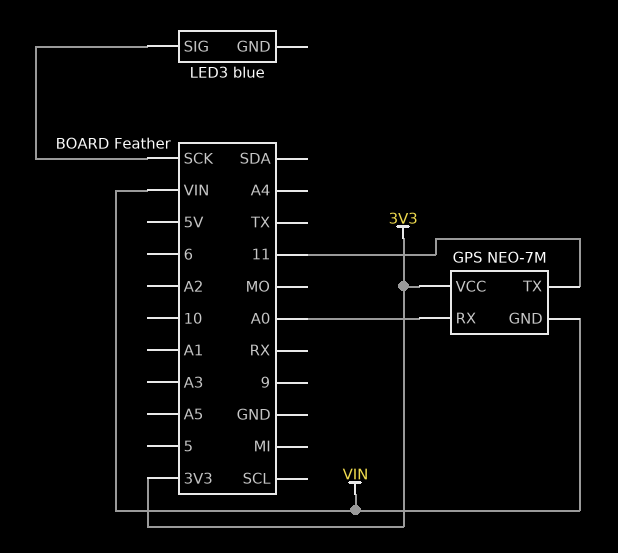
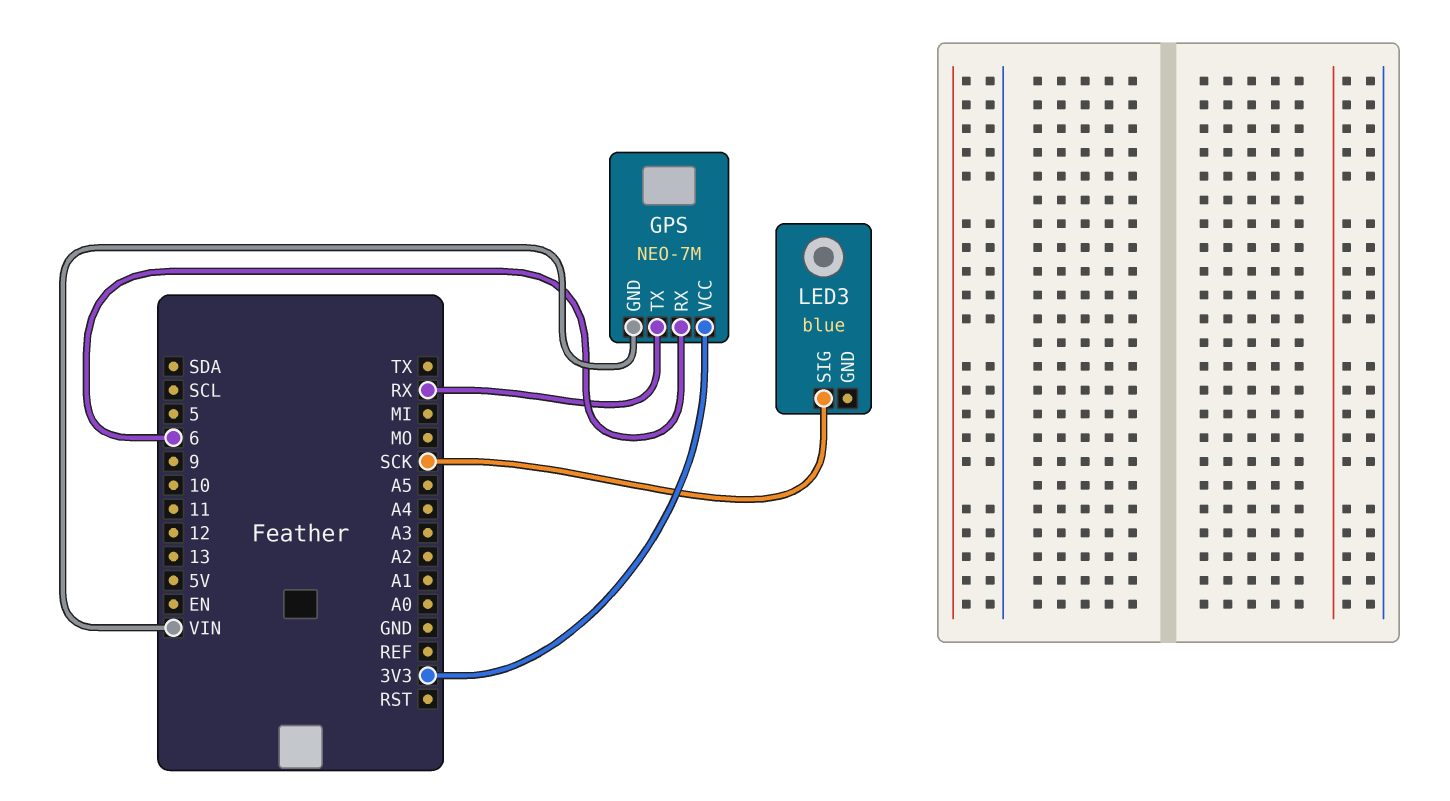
GPS pin RX: A0 -> 6
GPS pin TX: 11 -> RX

